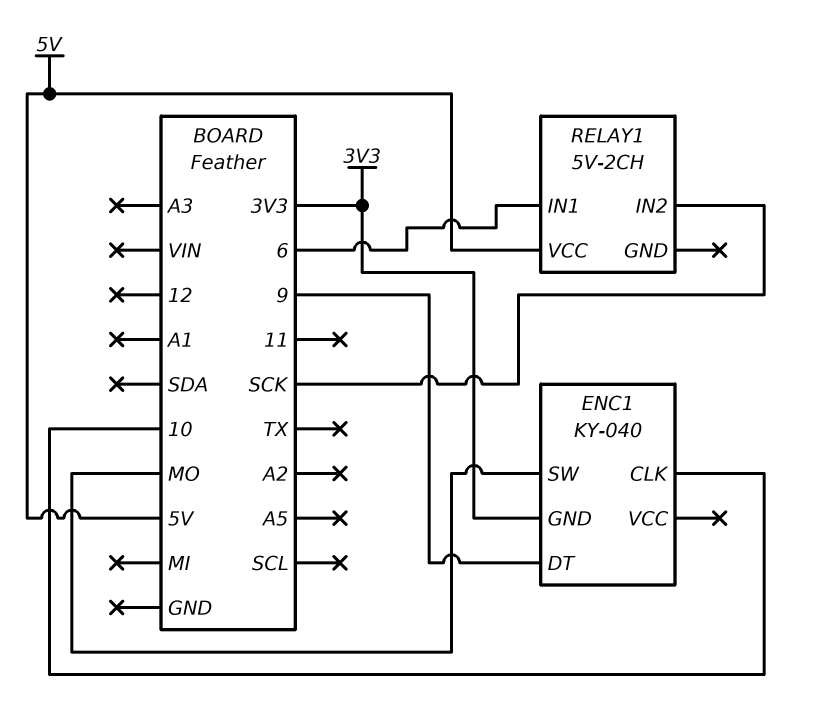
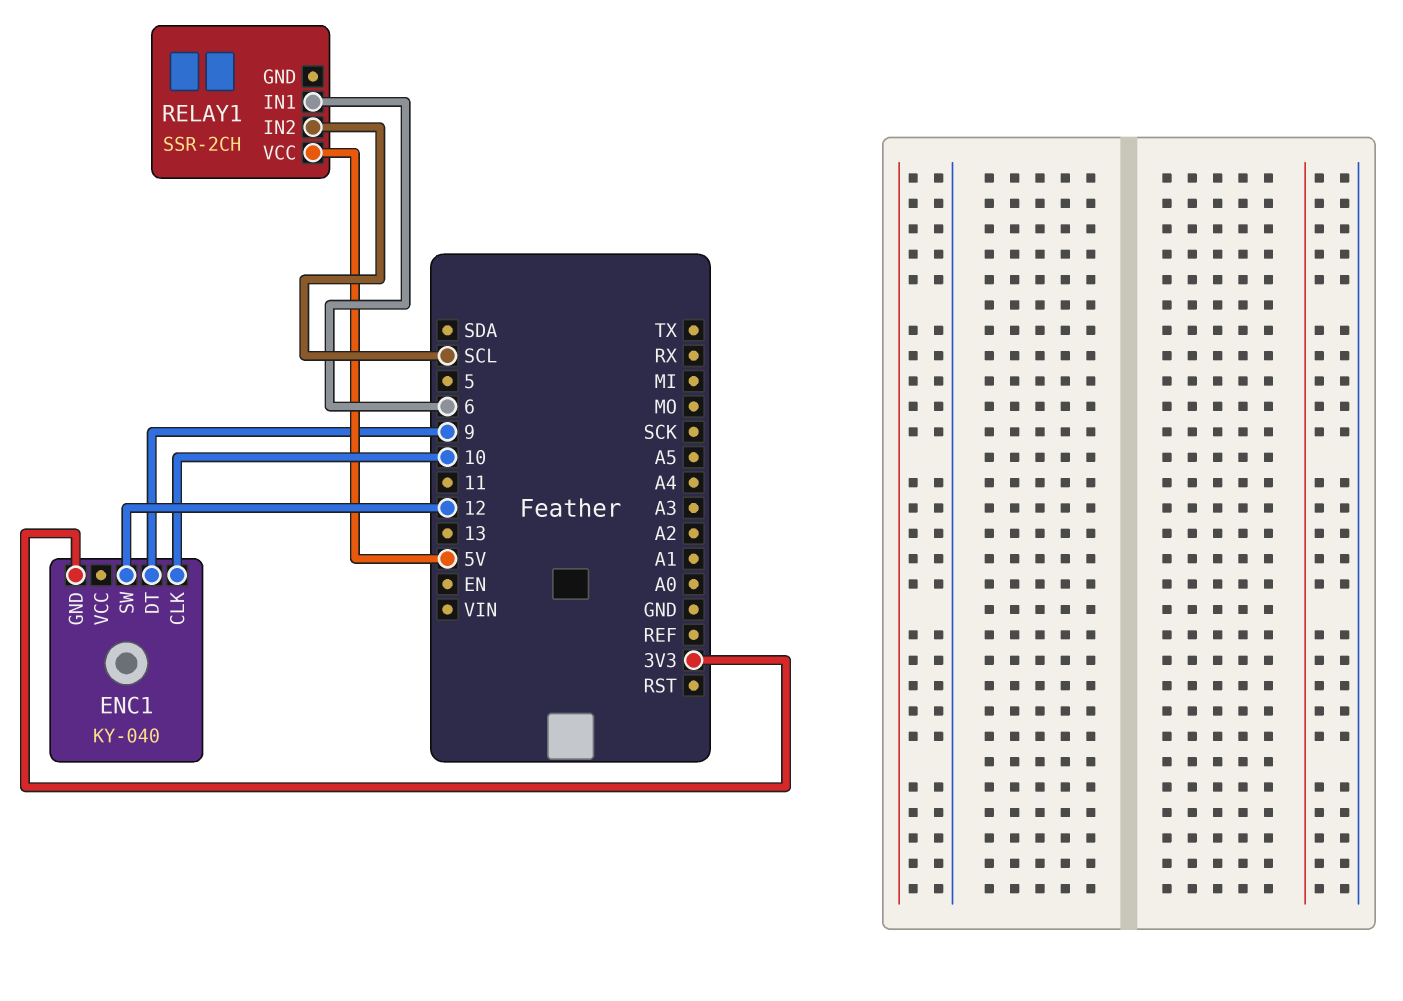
ENC1 pin SW: MO -> 12
RELAY1: 5V-2CH -> SSR-2CH
RELAY1 pin IN2: SCK -> SCL

